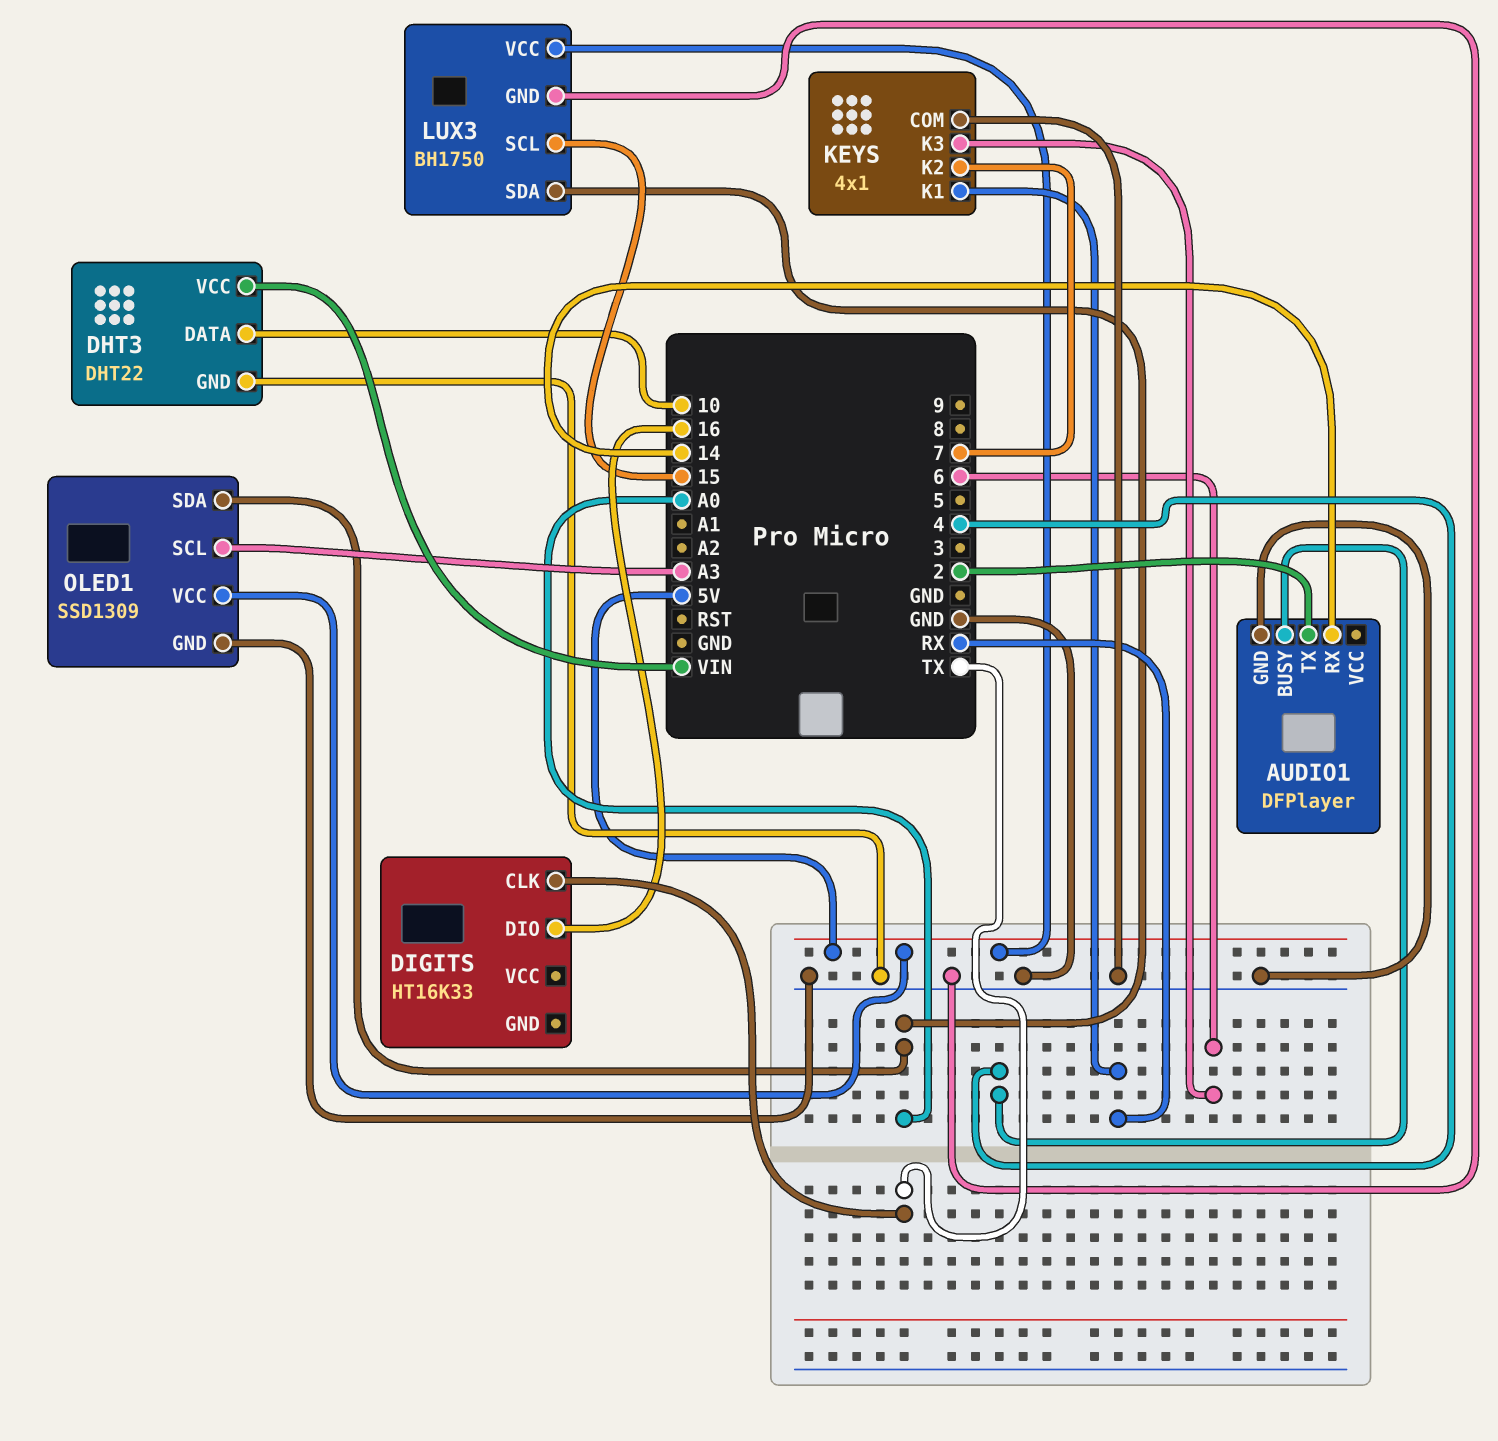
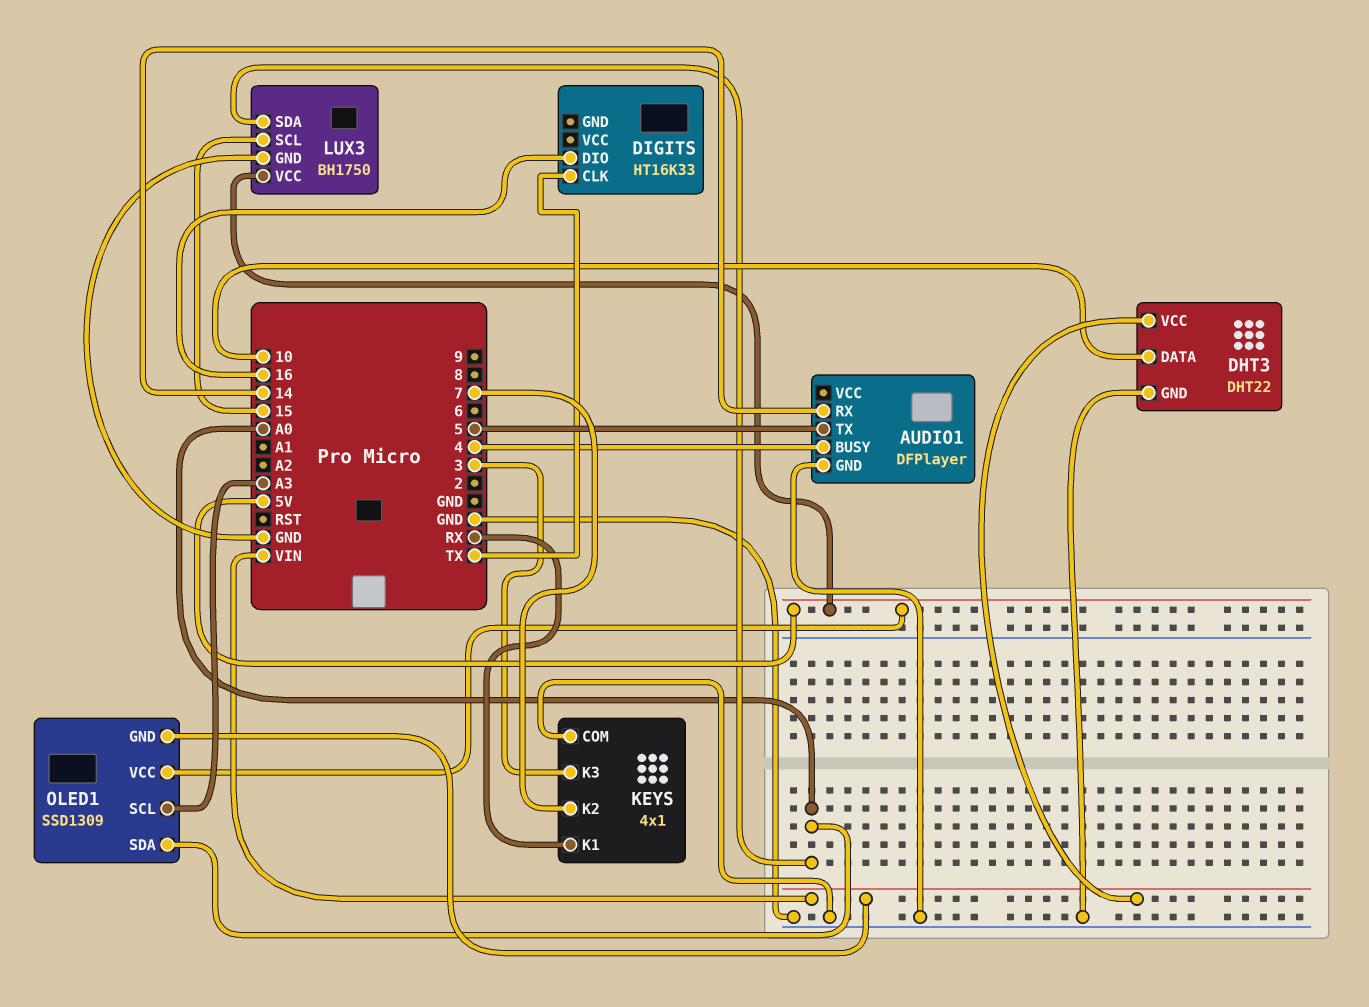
AUDIO1 pin TX: 2 -> 5
KEYS pin K3: 6 -> 3
OLED1 pin GND: GND -> VIN

